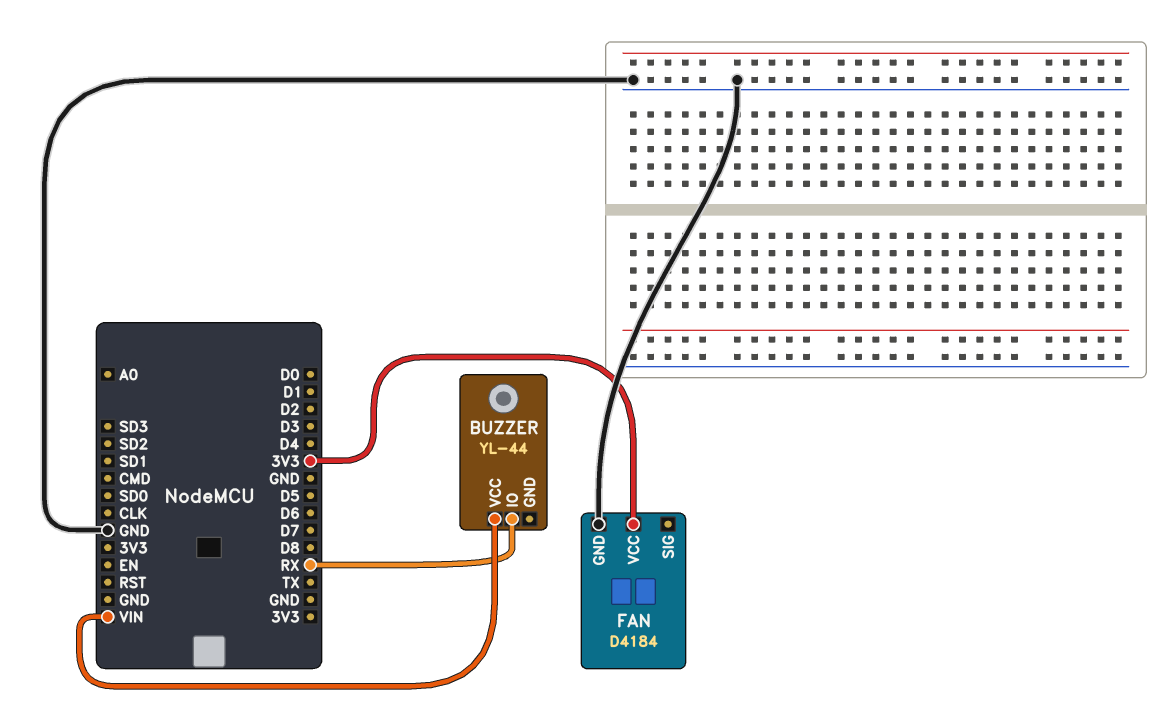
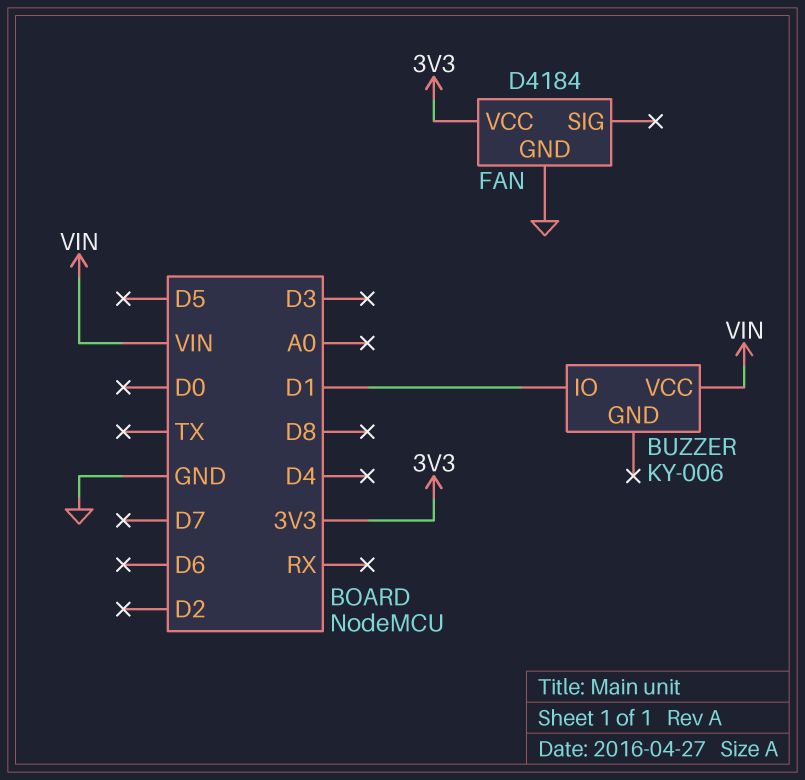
BUZZER: YL-44 -> KY-006
BUZZER pin IO: RX -> D1

